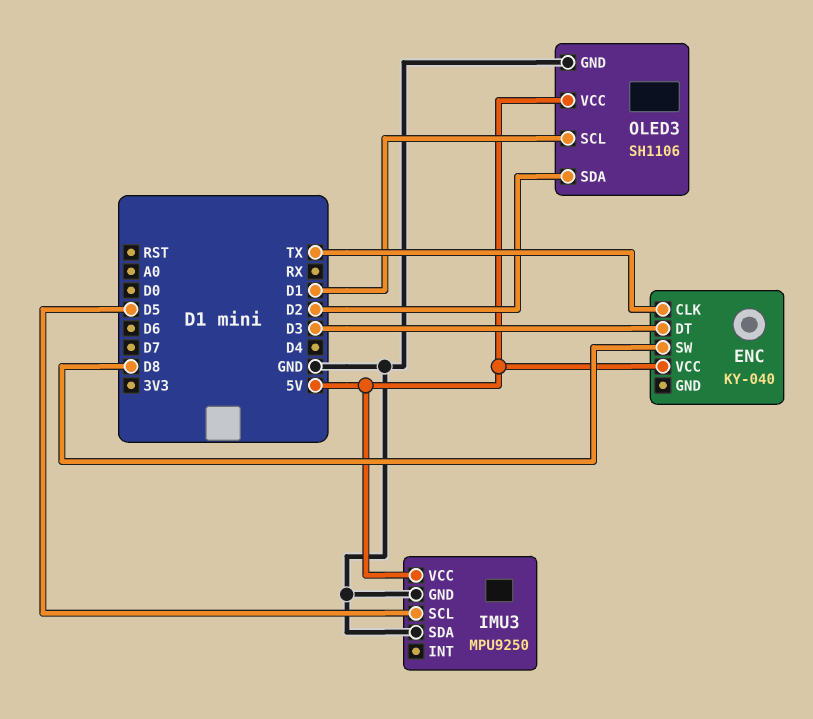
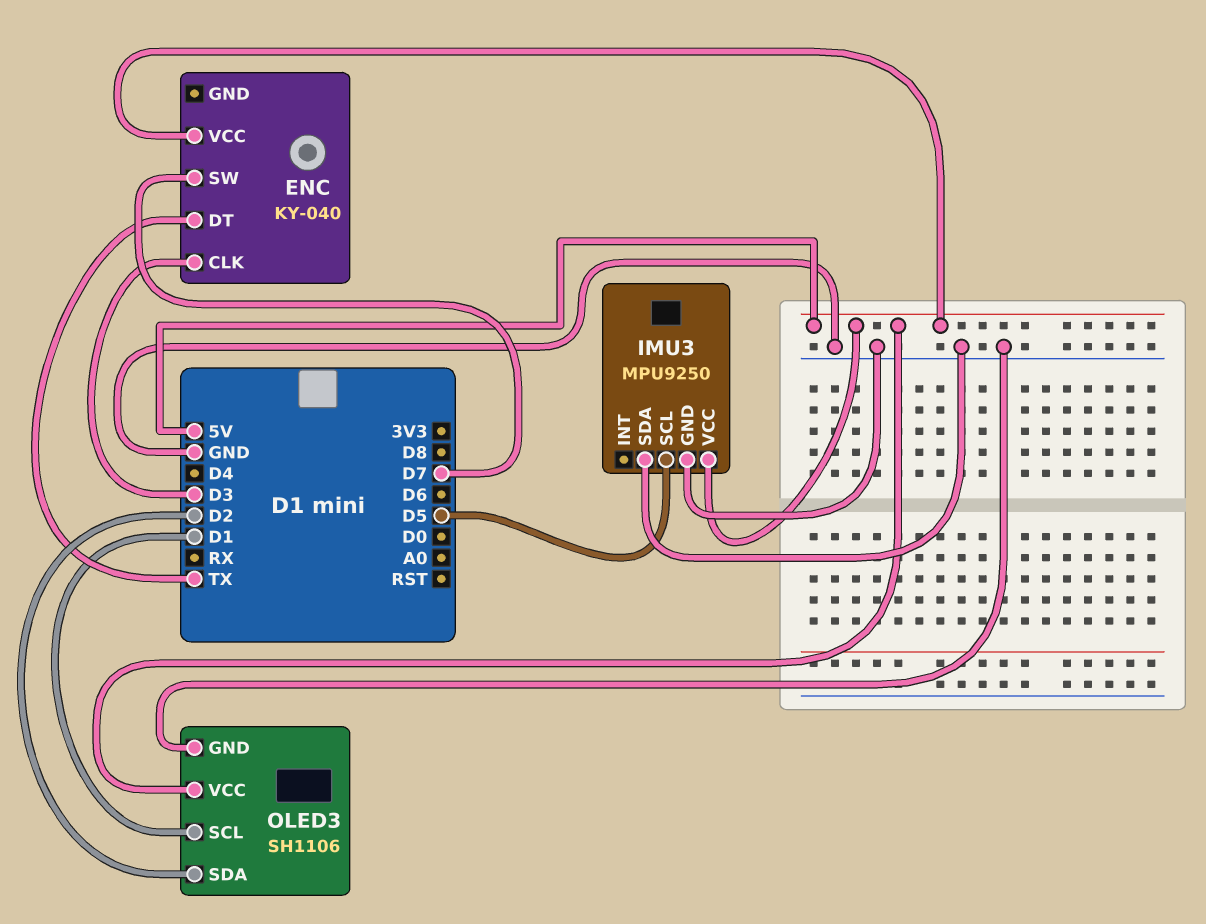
ENC pin CLK: TX -> D3
ENC pin DT: D3 -> TX
ENC pin SW: D8 -> D7

